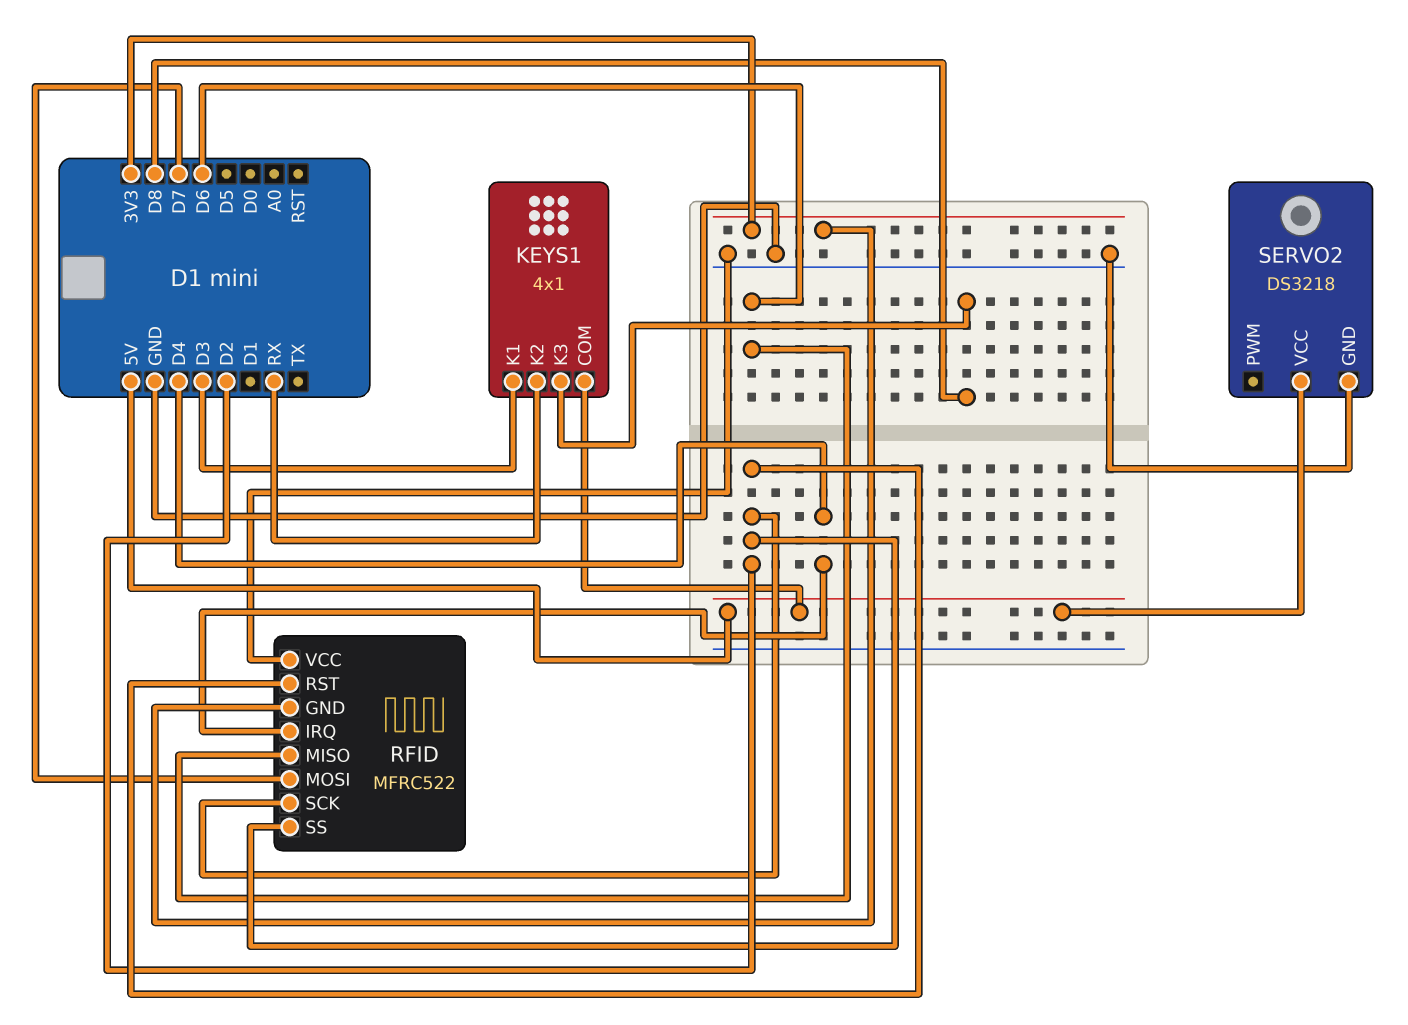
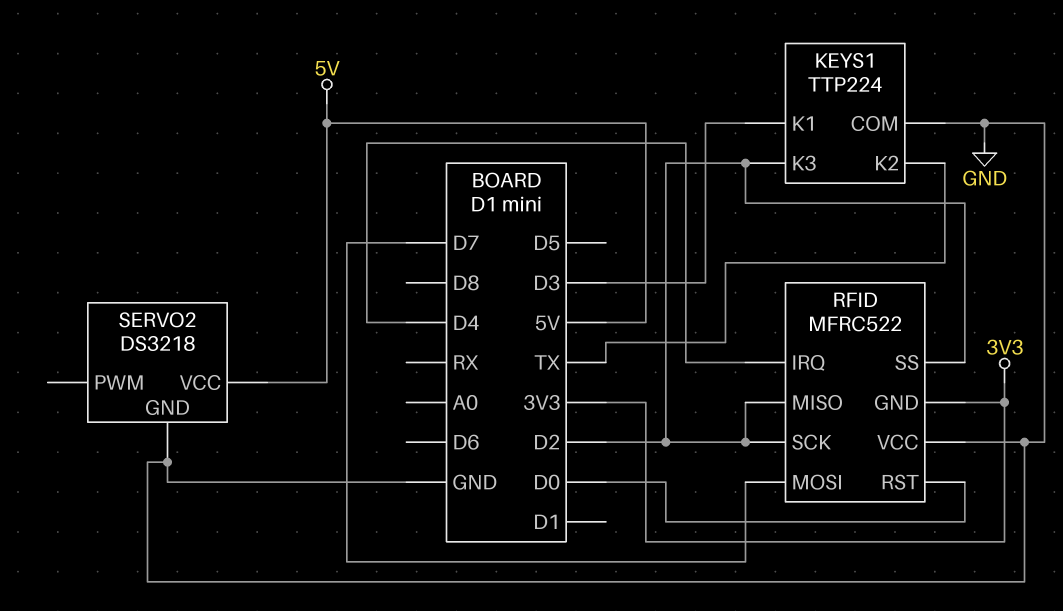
KEYS1: 4x1 -> TTP224
KEYS1 pin COM: 5V -> GND
KEYS1 pin K2: RX -> TX
KEYS1 pin K3: D8 -> D2
RFID pin MISO: D6 -> D2
RFID pin RST: D2 -> D0

